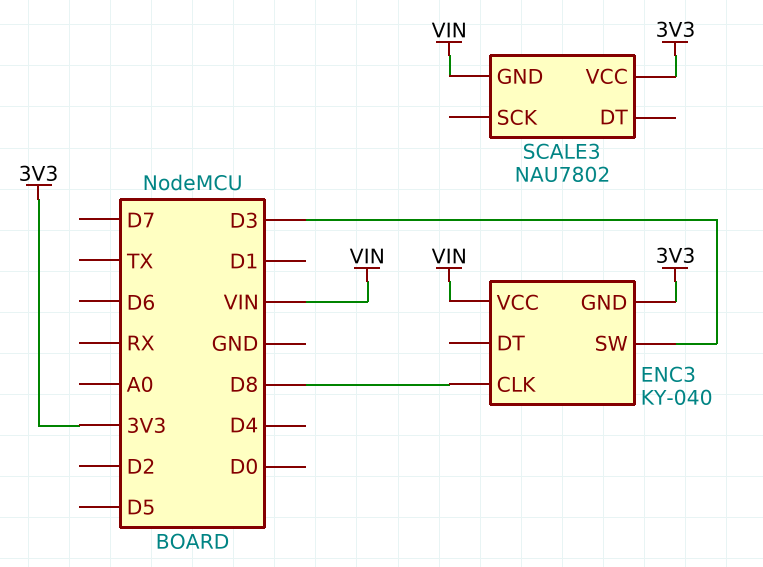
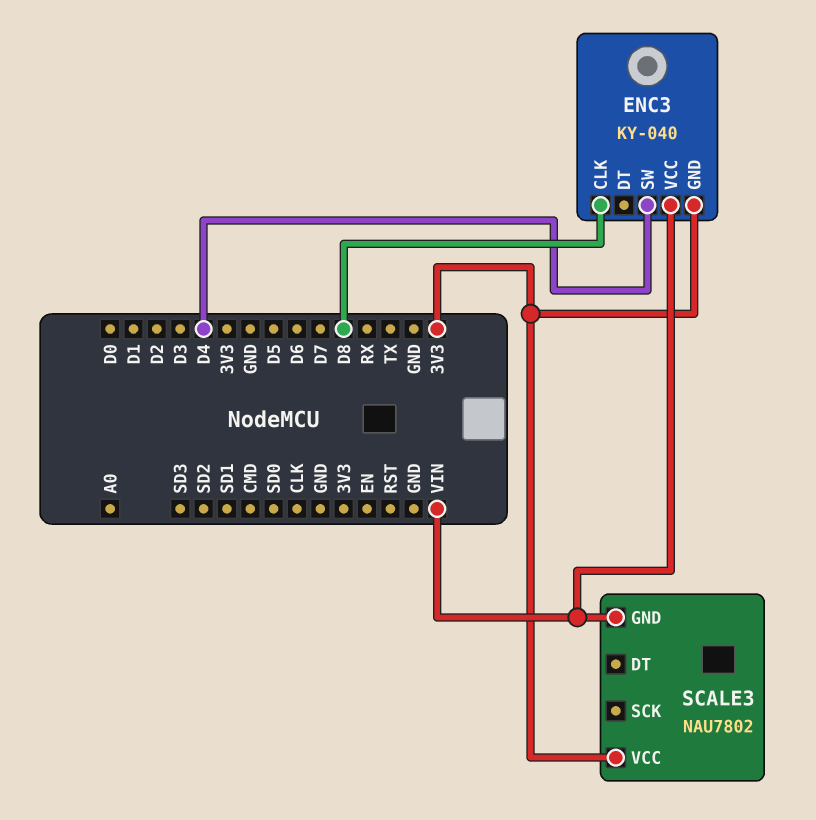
ENC3 pin SW: D3 -> D4

